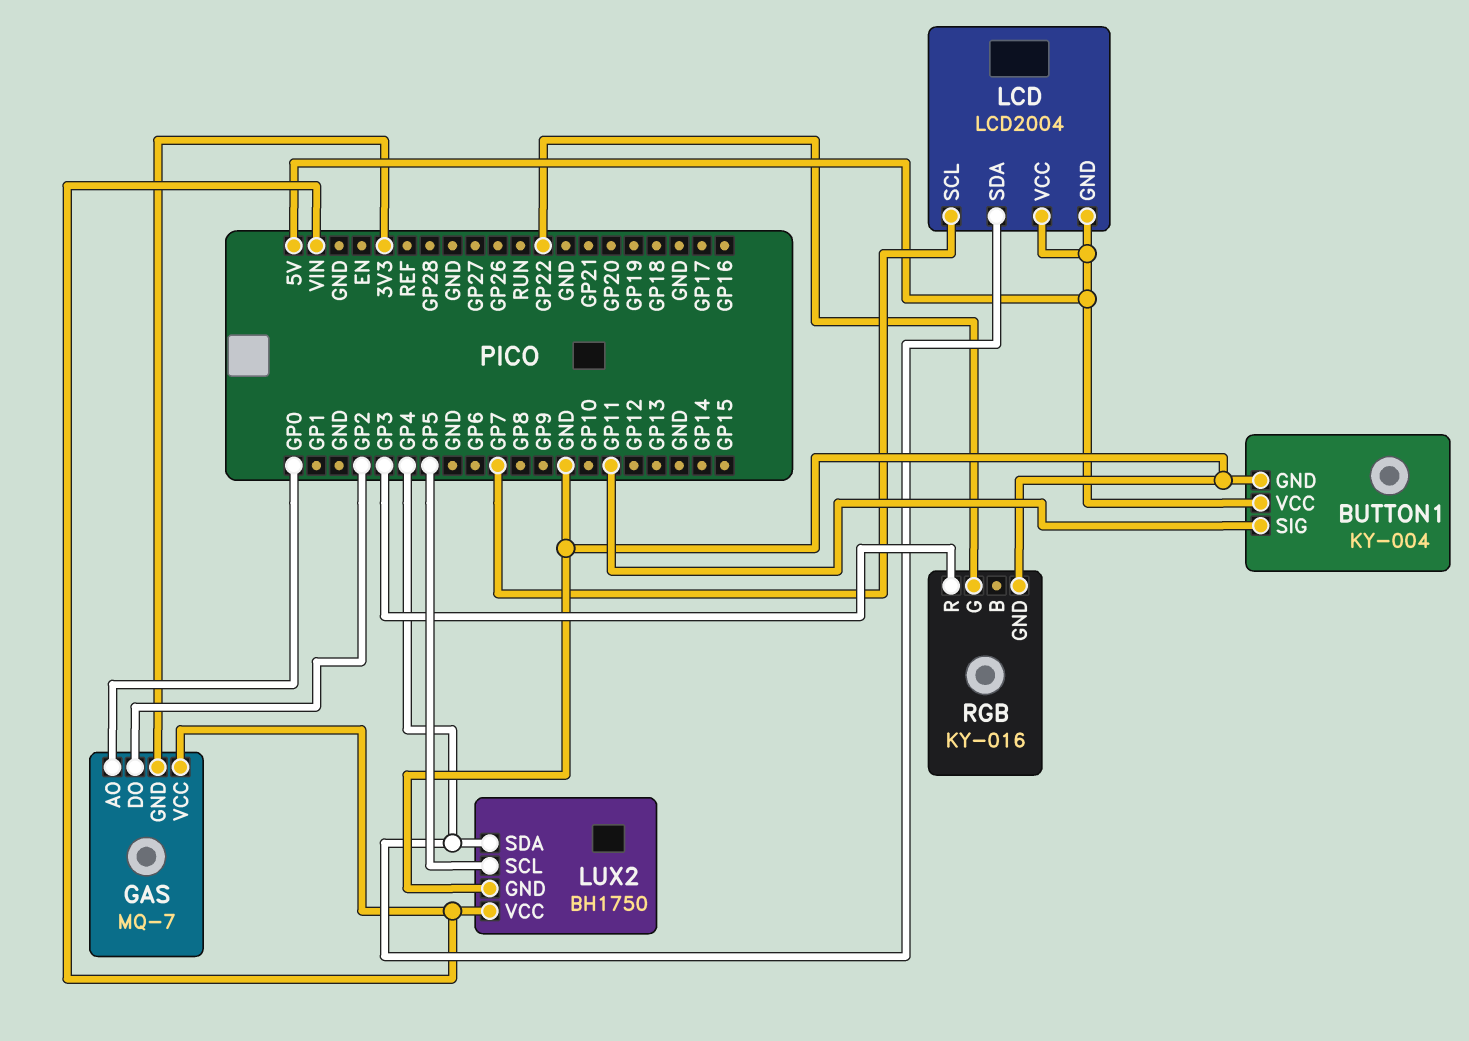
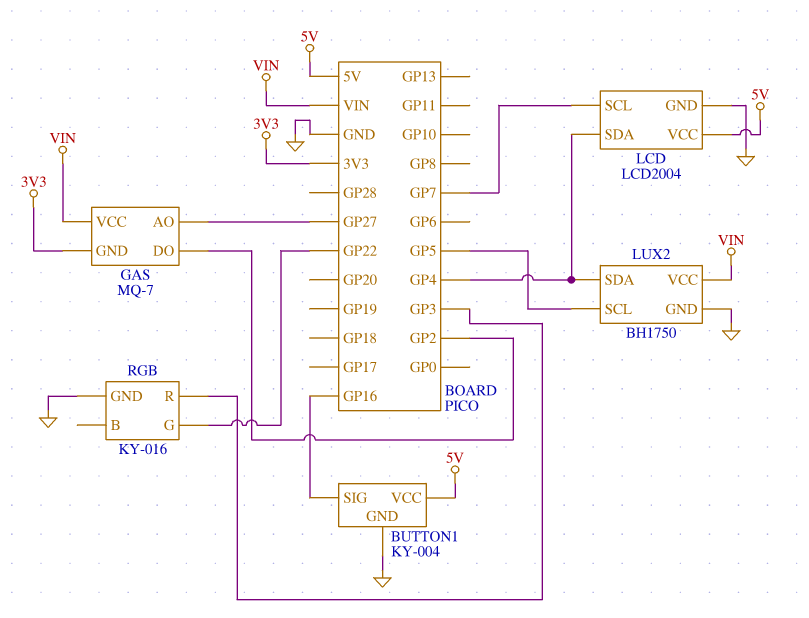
BUTTON1 pin SIG: GP11 -> GP16
GAS pin AO: GP0 -> GP27
LCD pin GND: 5V -> GND

